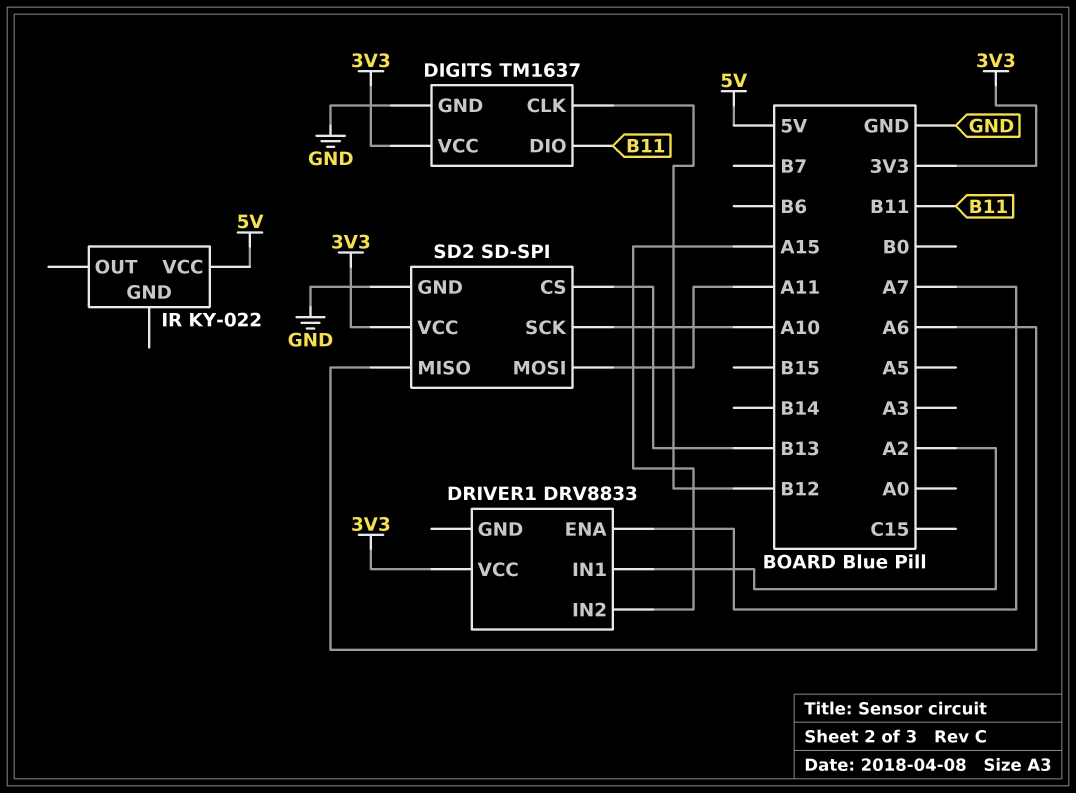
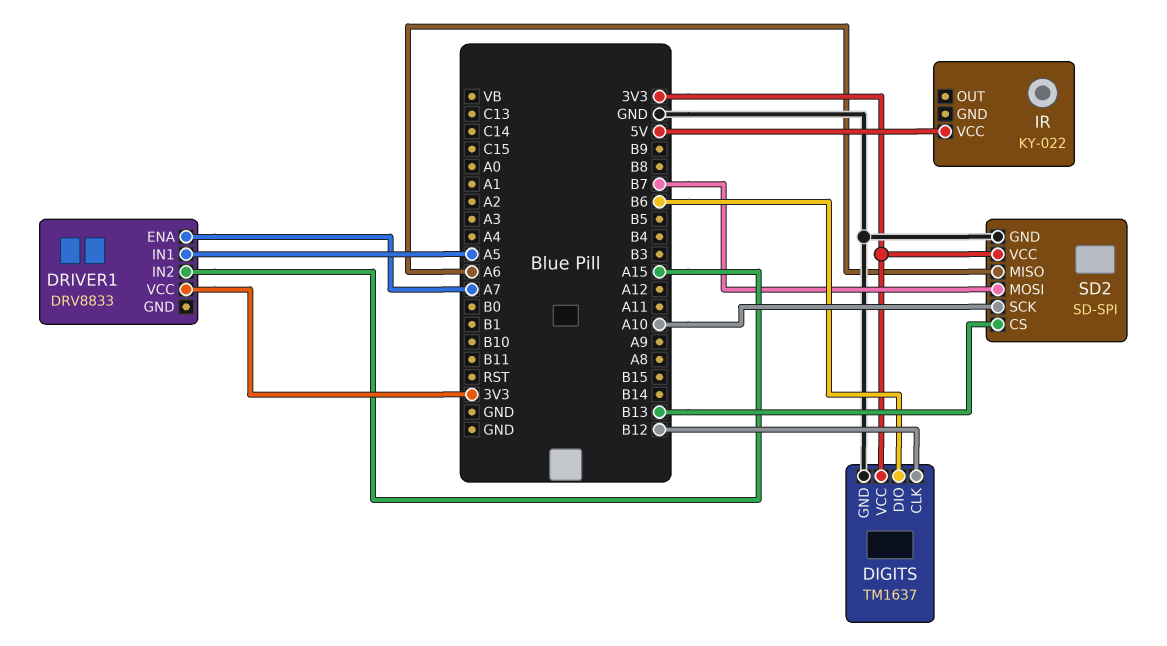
DIGITS pin DIO: B11 -> B6
DRIVER1 pin IN1: A2 -> A5
SD2 pin MOSI: A11 -> B7

